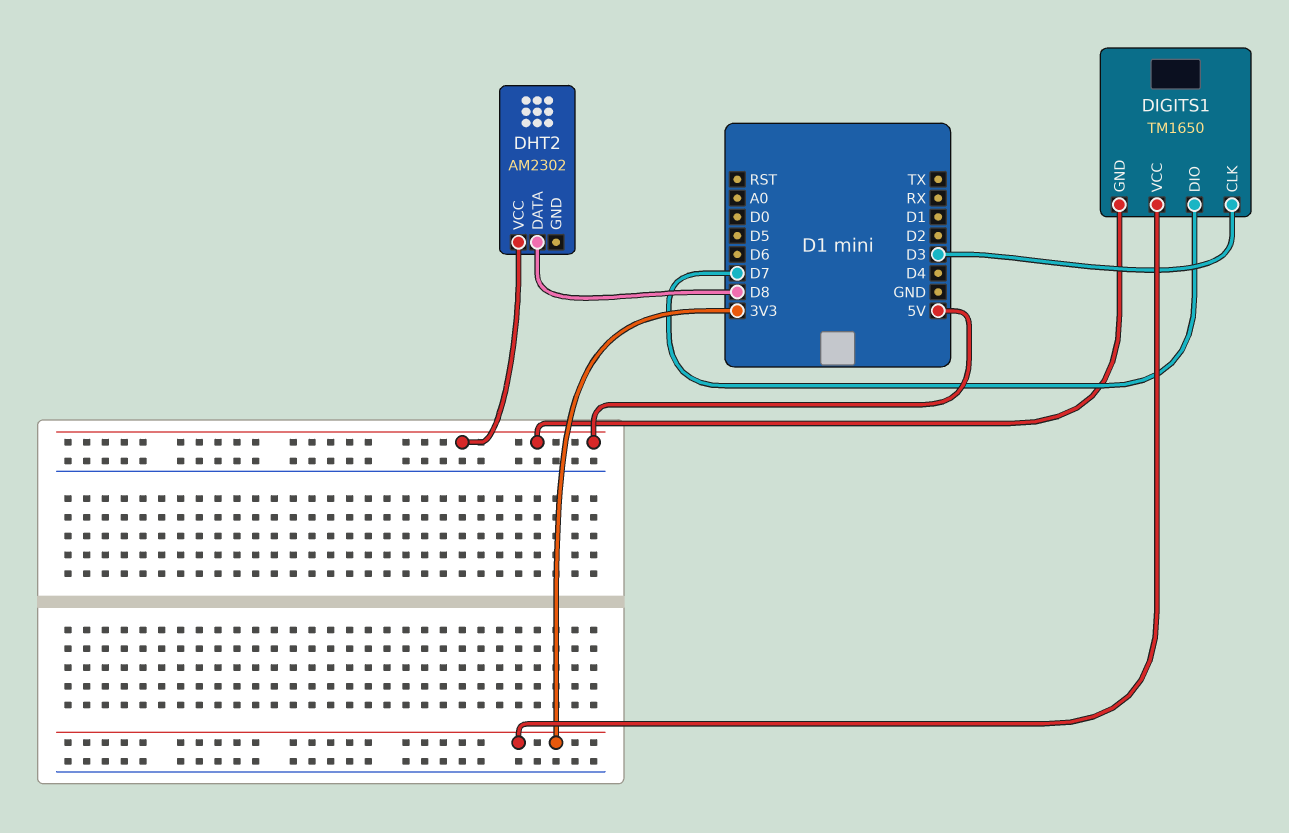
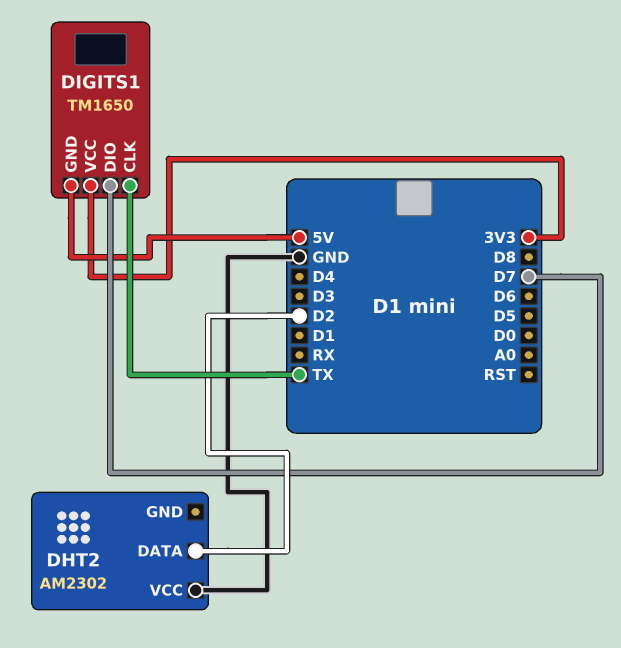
DHT2 pin DATA: D8 -> D2
DHT2 pin VCC: 5V -> GND
DIGITS1 pin CLK: D3 -> TX

